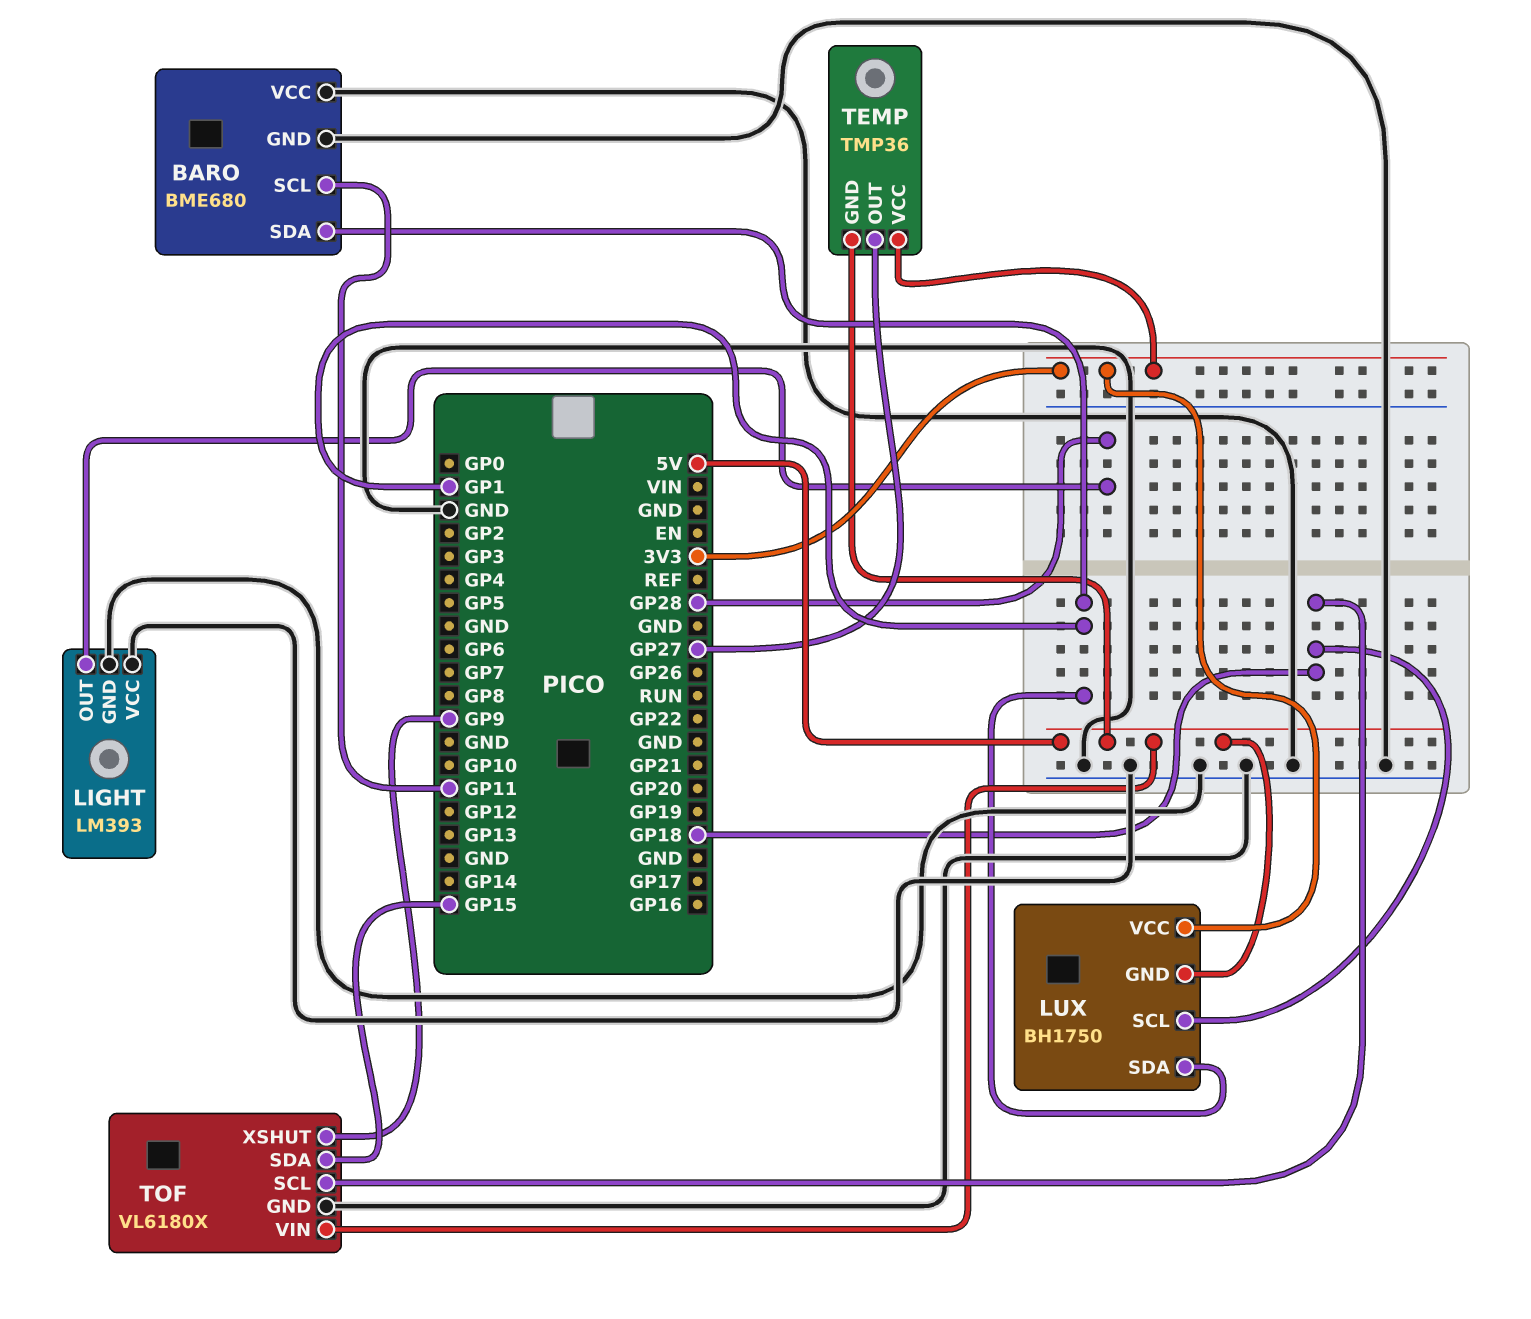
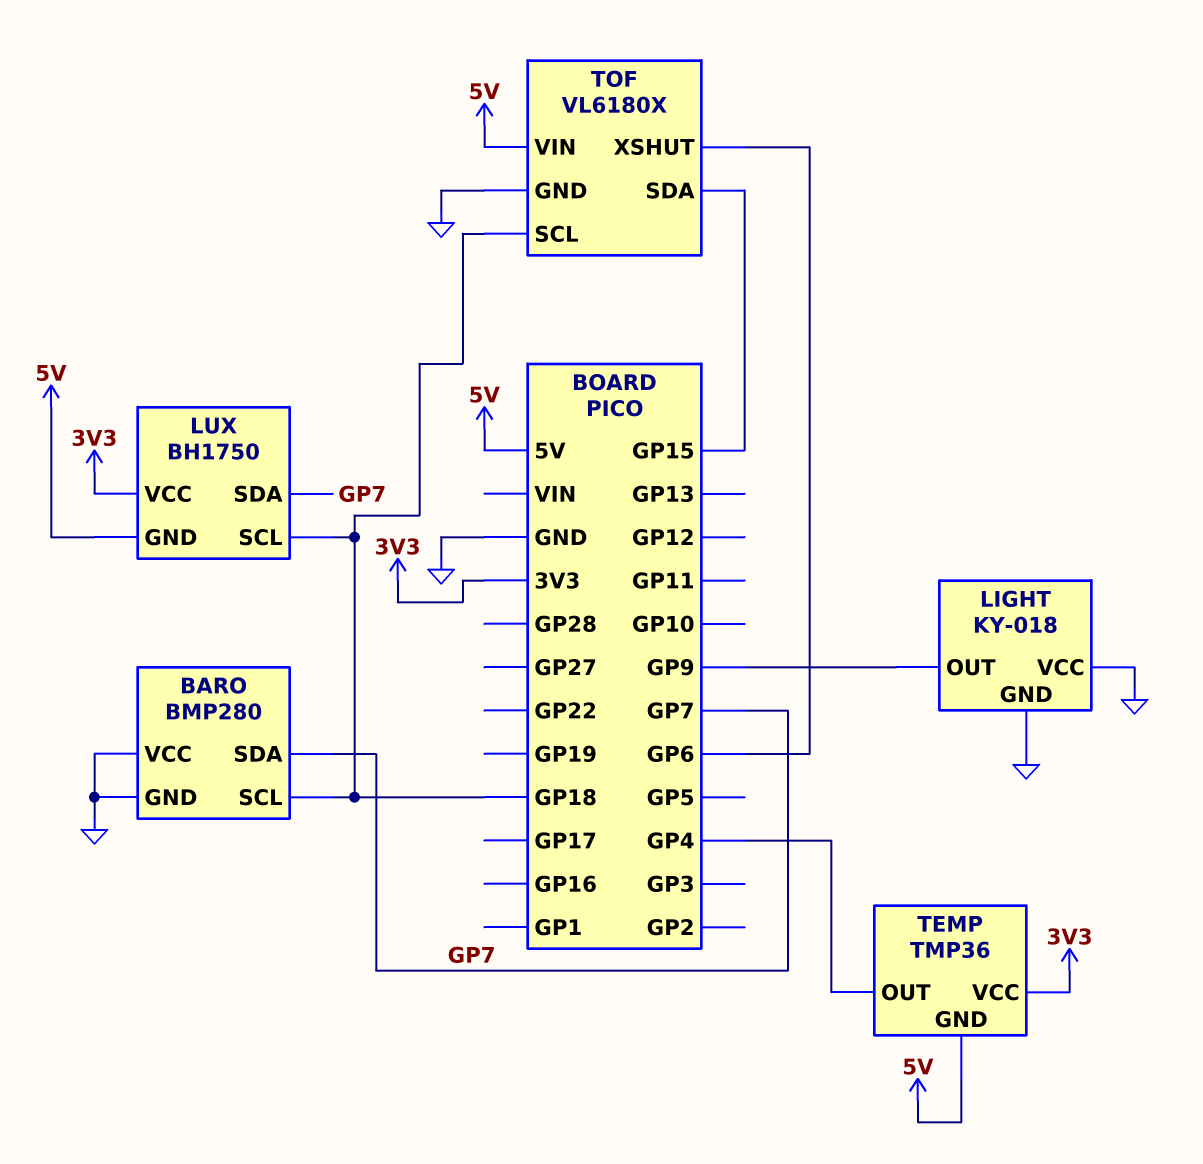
BARO: BME680 -> BMP280
BARO pin SCL: GP11 -> GP18
BARO pin SDA: GP1 -> GP7
LIGHT: LM393 -> KY-018
LIGHT pin OUT: GP28 -> GP9
LUX pin SDA: GP1 -> GP7
TEMP pin OUT: GP27 -> GP4
TOF pin XSHUT: GP9 -> GP6

